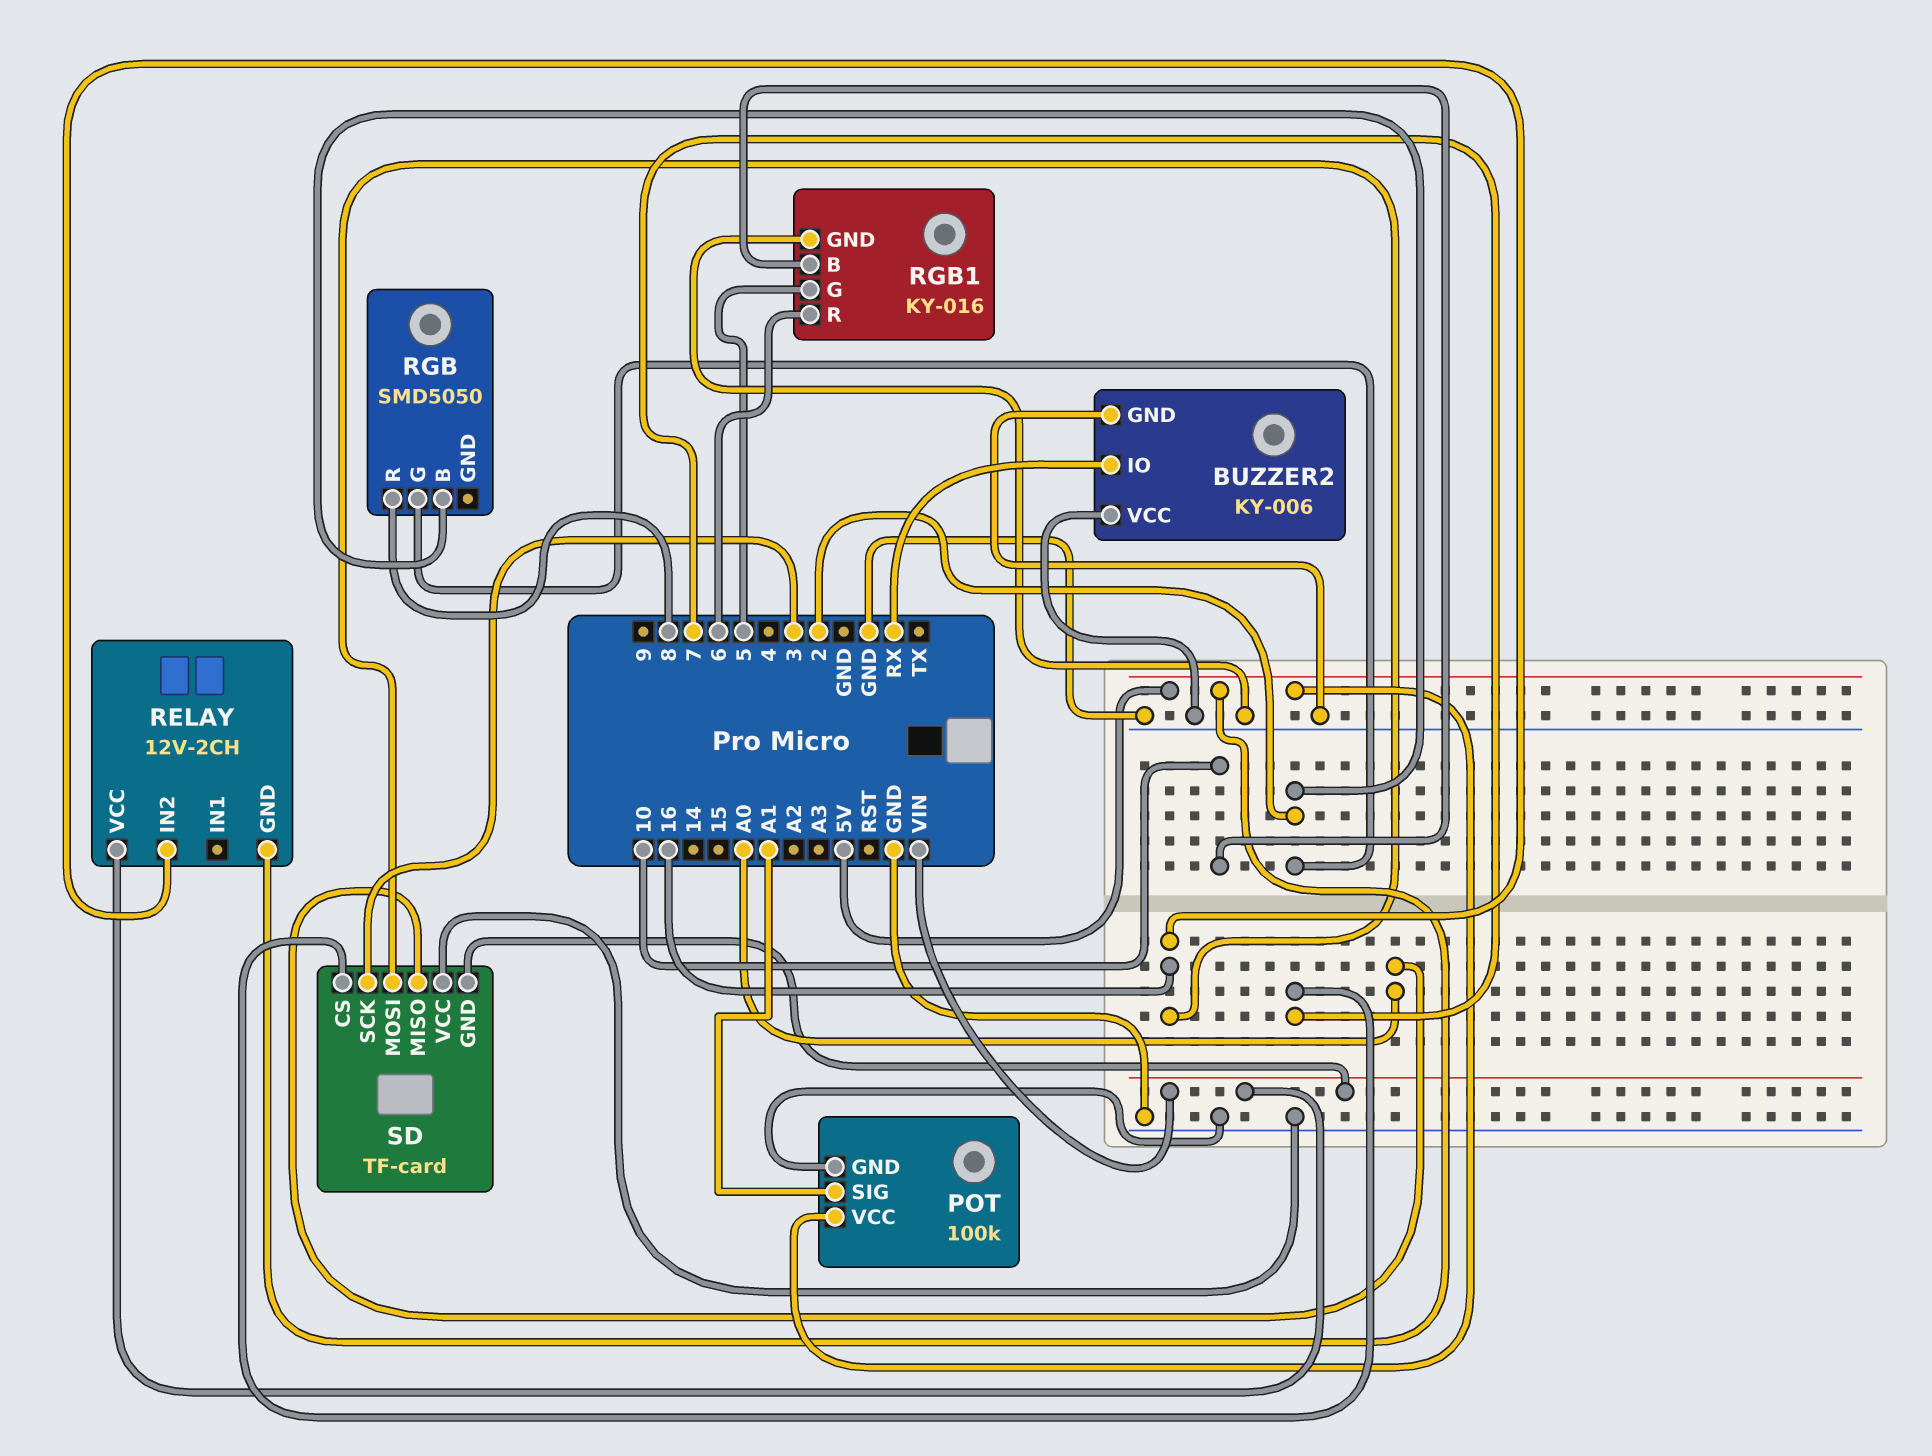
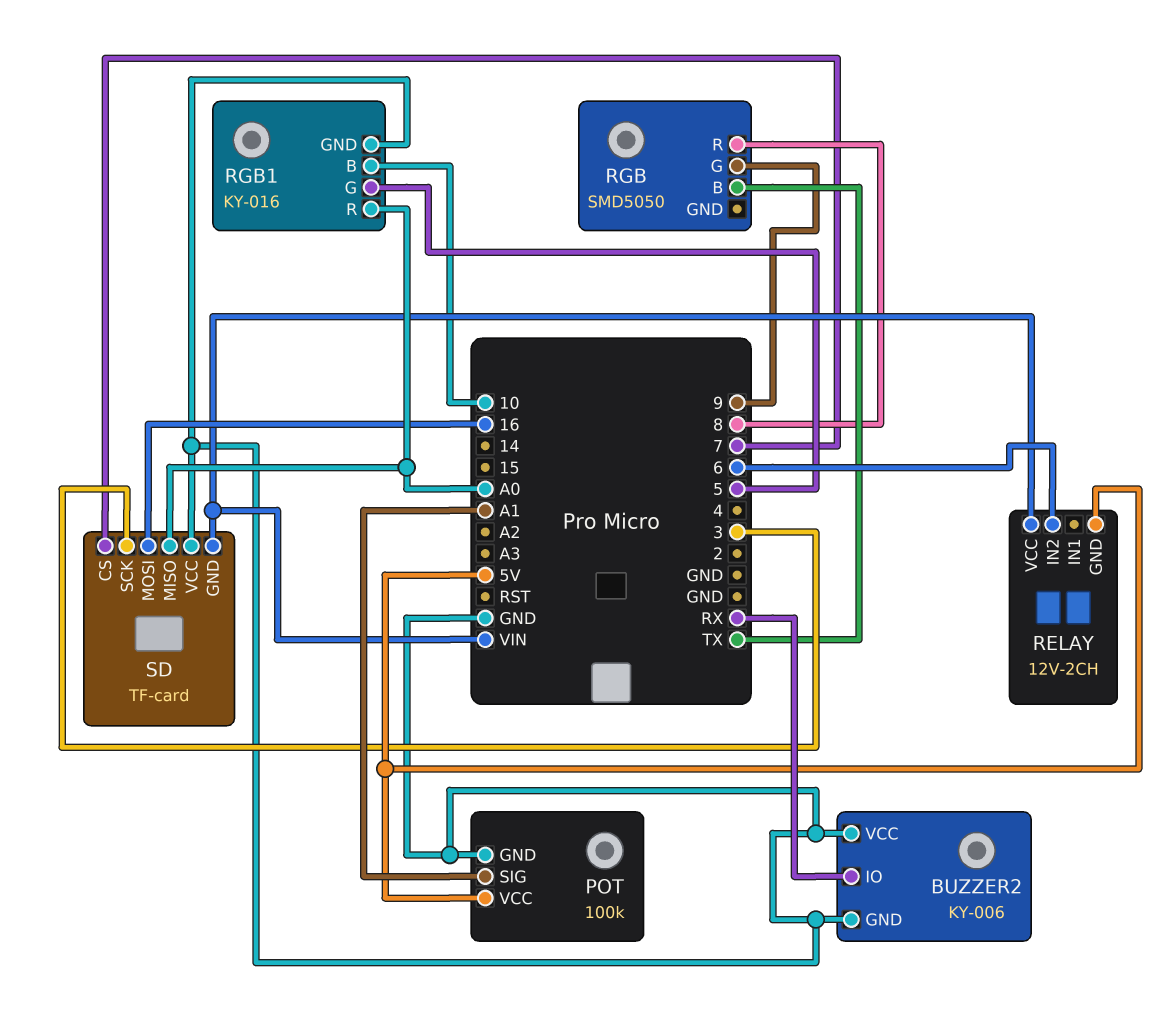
RELAY pin IN2: 16 -> 6
RGB pin B: 2 -> TX
RGB pin G: 2 -> 9
RGB1 pin R: 6 -> A0

